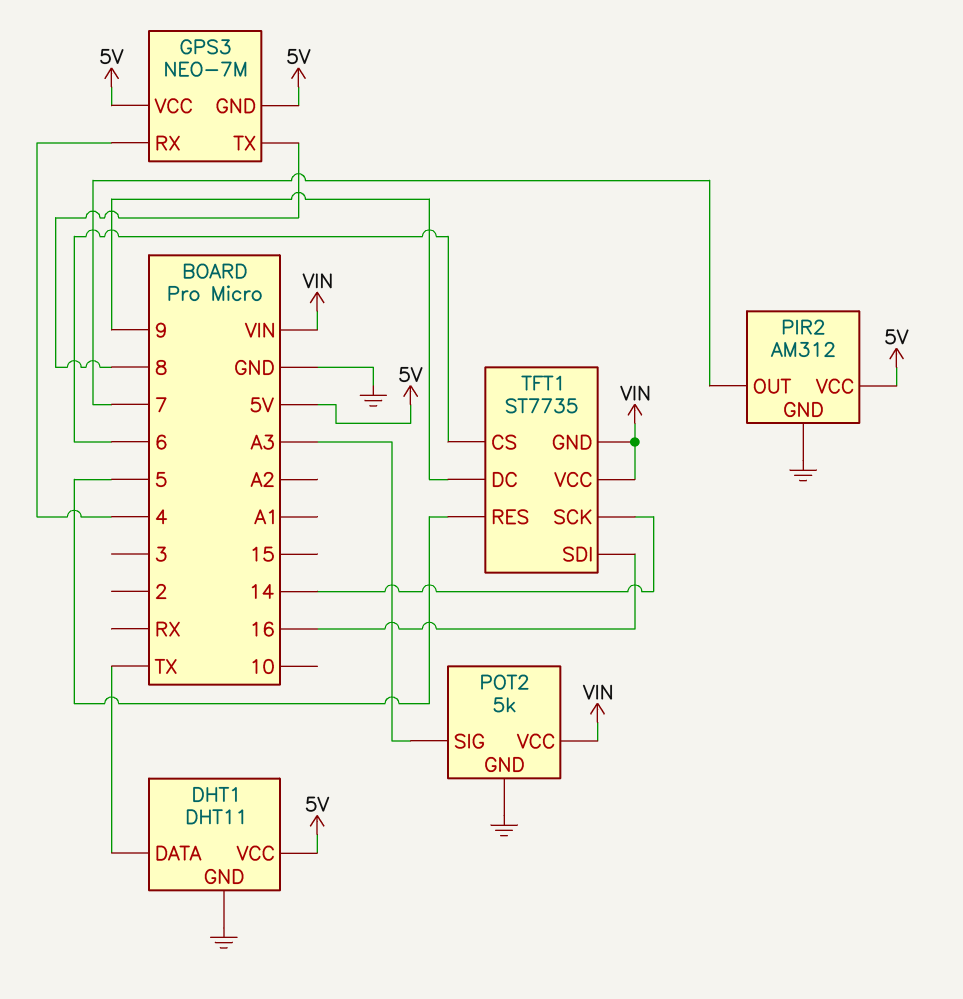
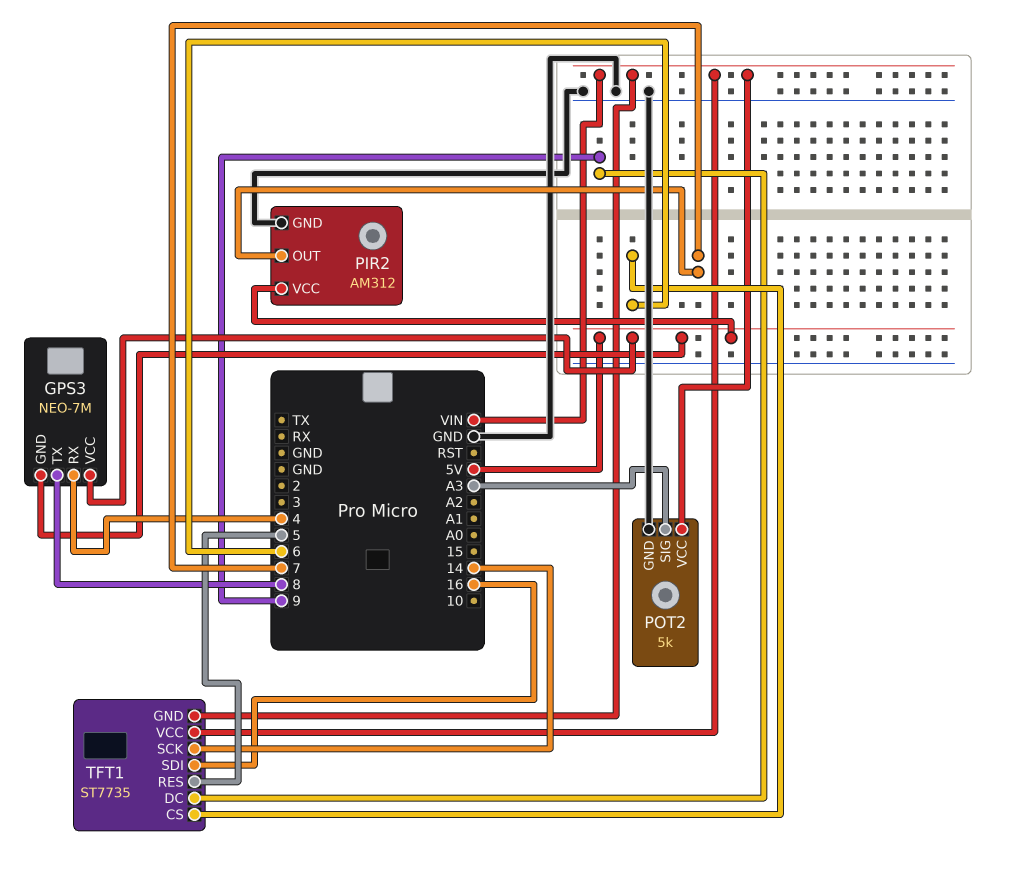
DHT1: DHT11 -> none
DHT1 pin DATA: TX -> none
DHT1 pin GND: GND -> none
DHT1 pin VCC: 5V -> none

